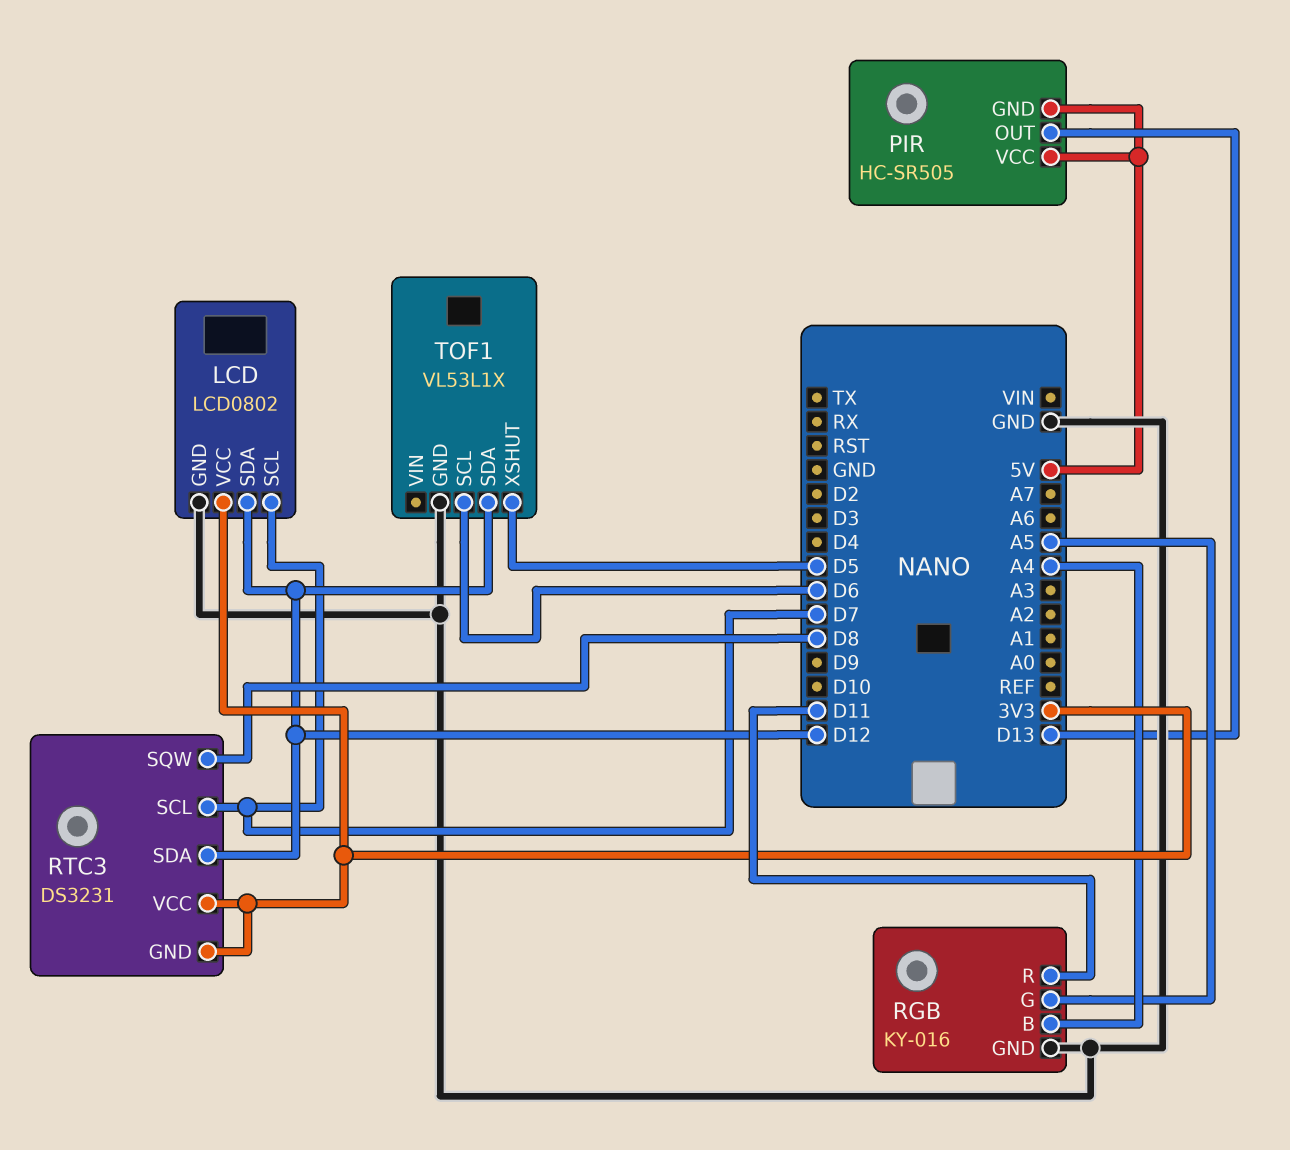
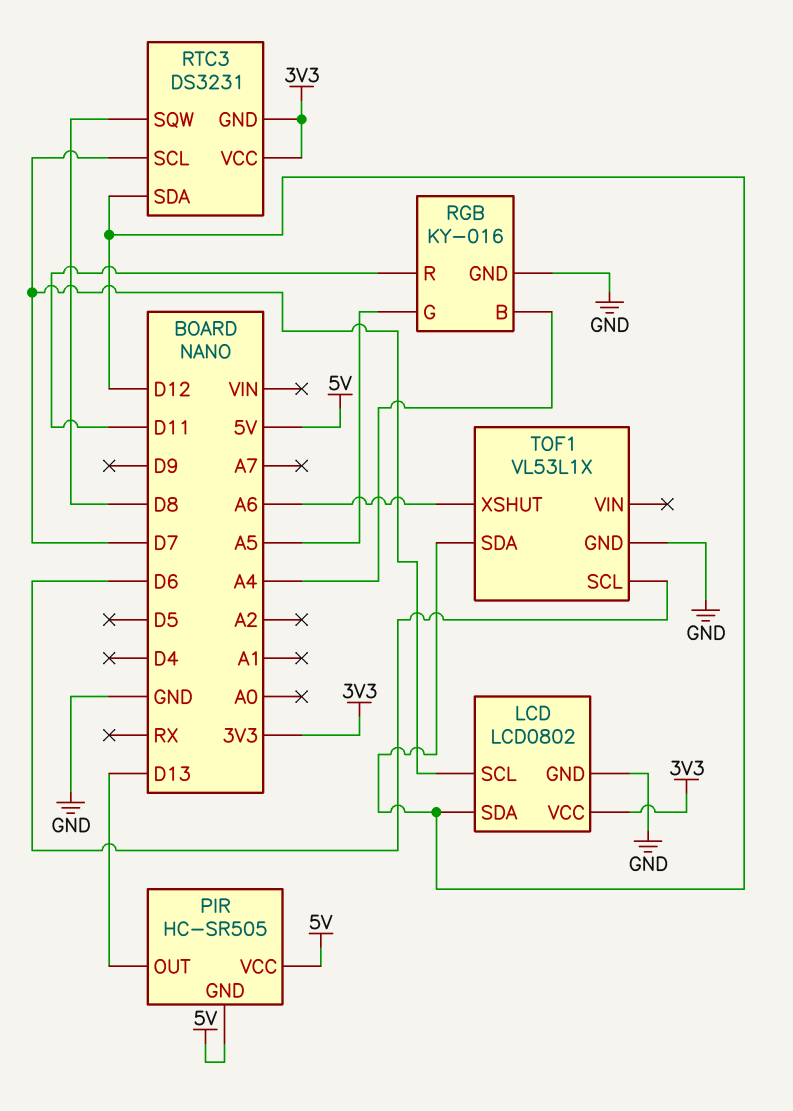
TOF1 pin XSHUT: D5 -> A6

